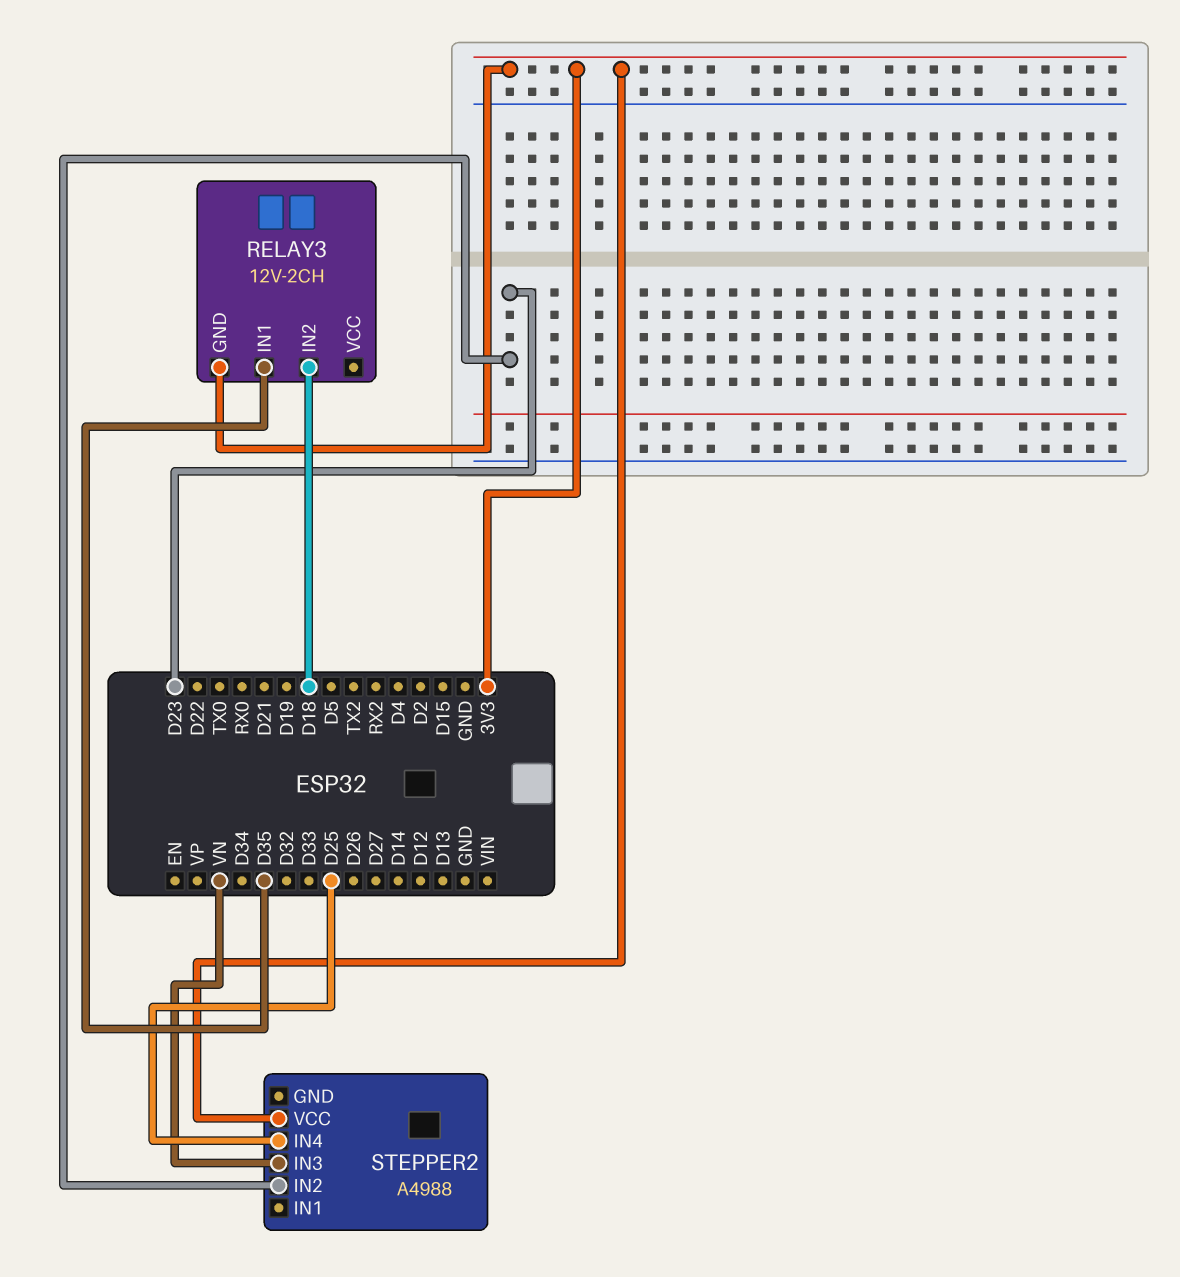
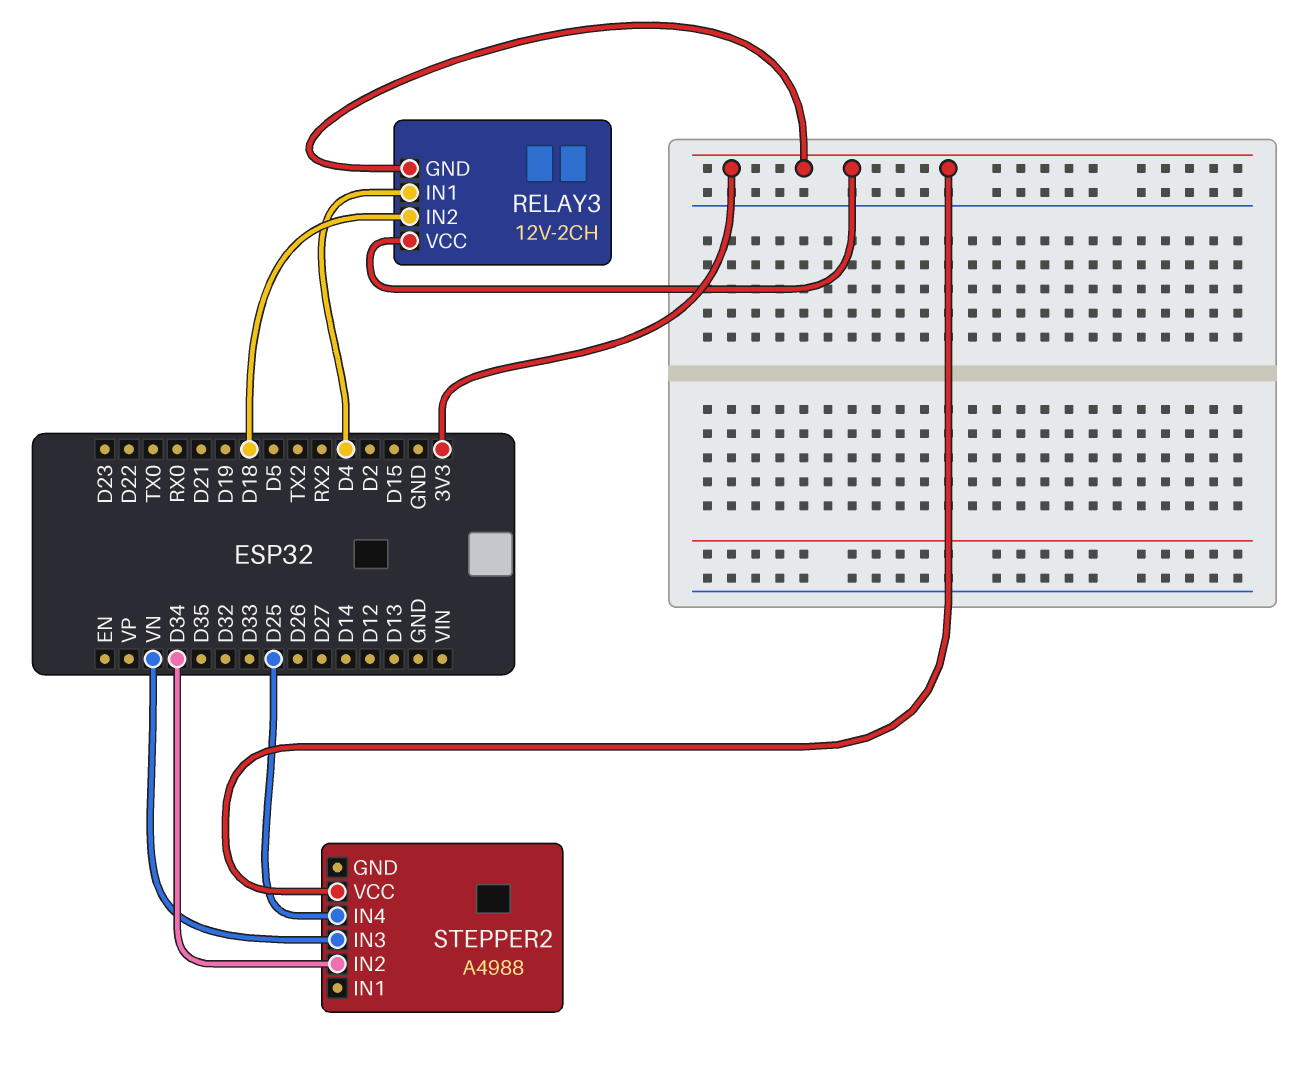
RELAY3 pin IN1: D35 -> D4
RELAY3 pin VCC: none -> 3V3
STEPPER2 pin IN2: D23 -> D34

